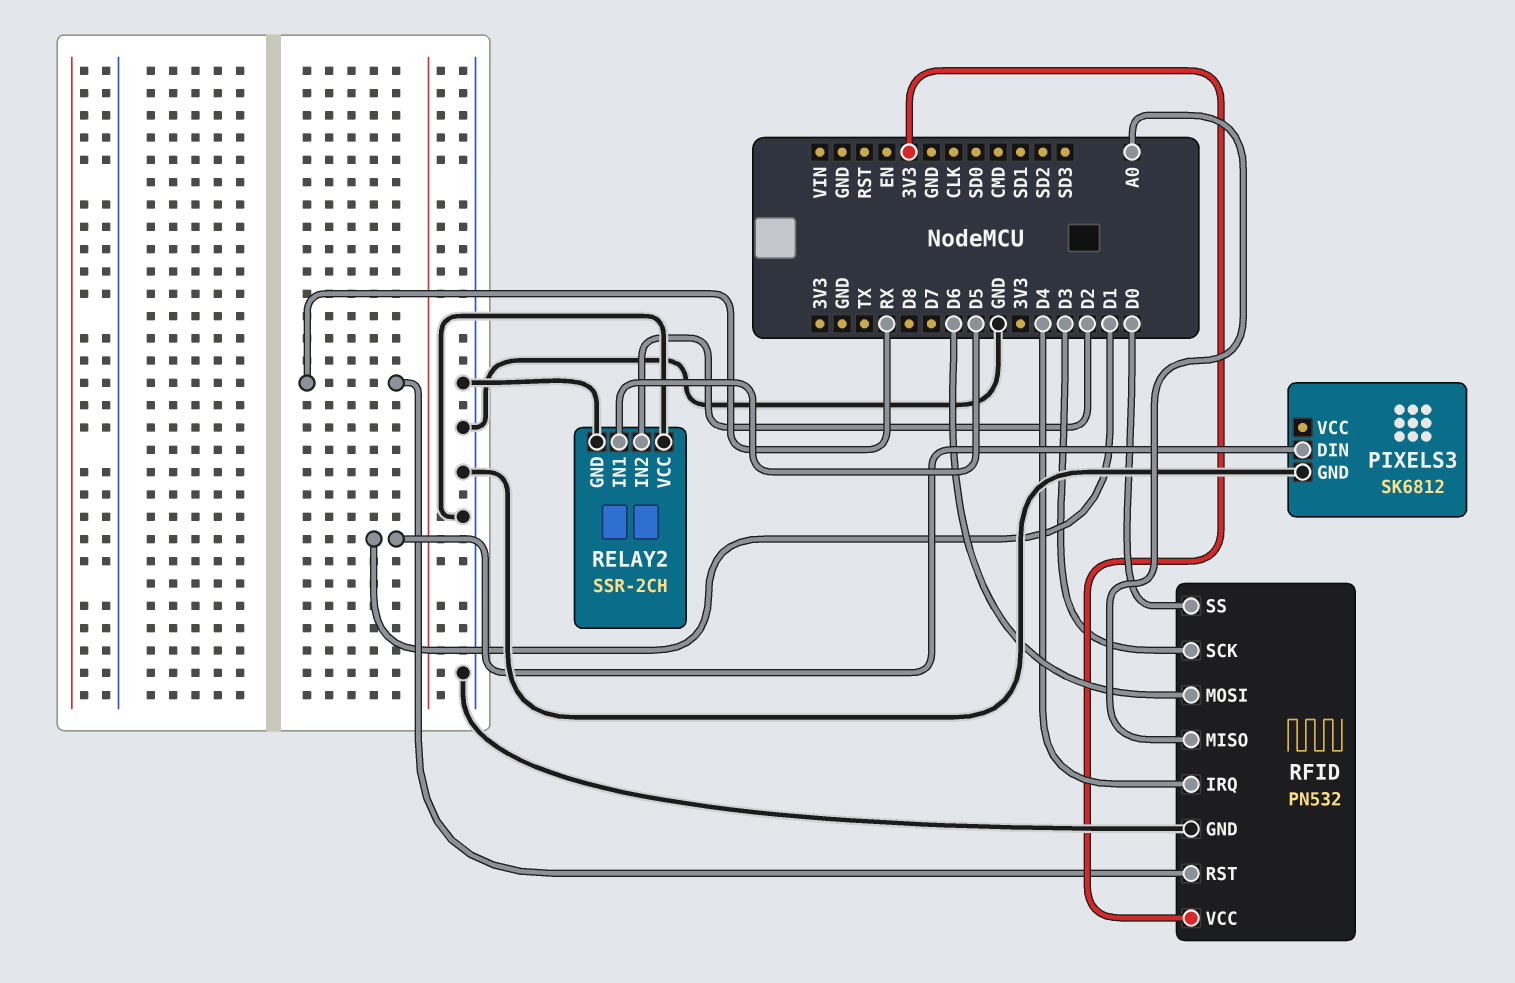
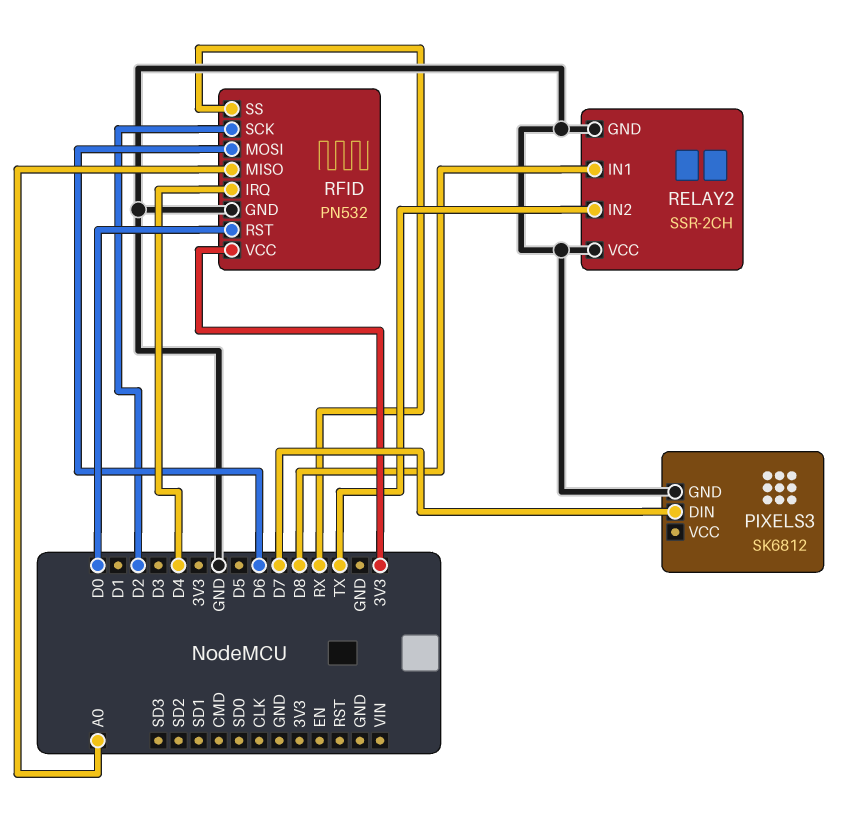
PIXELS3 pin DIN: D1 -> D7
RELAY2 pin IN1: D5 -> D8
RELAY2 pin IN2: D2 -> TX
RFID pin RST: RX -> D0
RFID pin SCK: D3 -> D2
RFID pin SS: D0 -> RX

